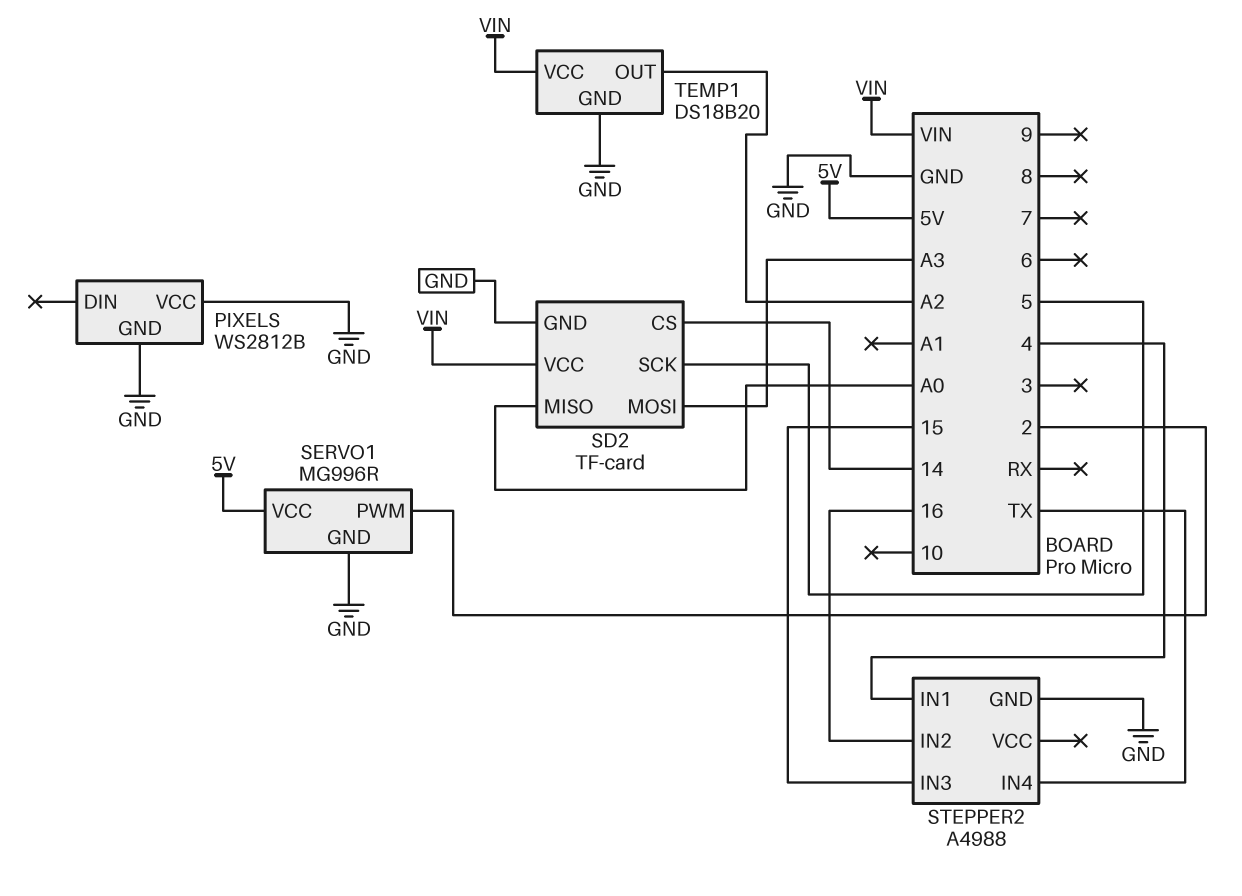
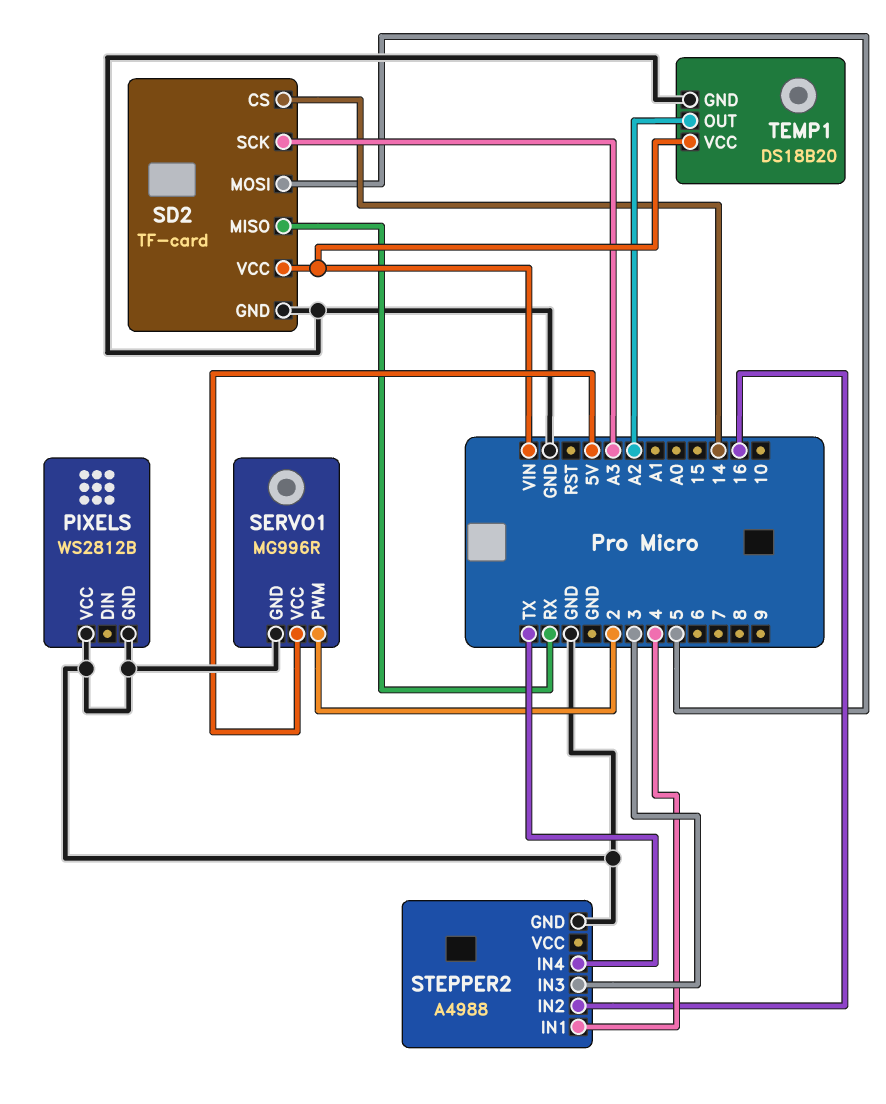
SD2 pin MISO: A0 -> RX
SD2 pin MOSI: A3 -> 5
SD2 pin SCK: 5 -> A3
STEPPER2 pin IN3: 15 -> 3

